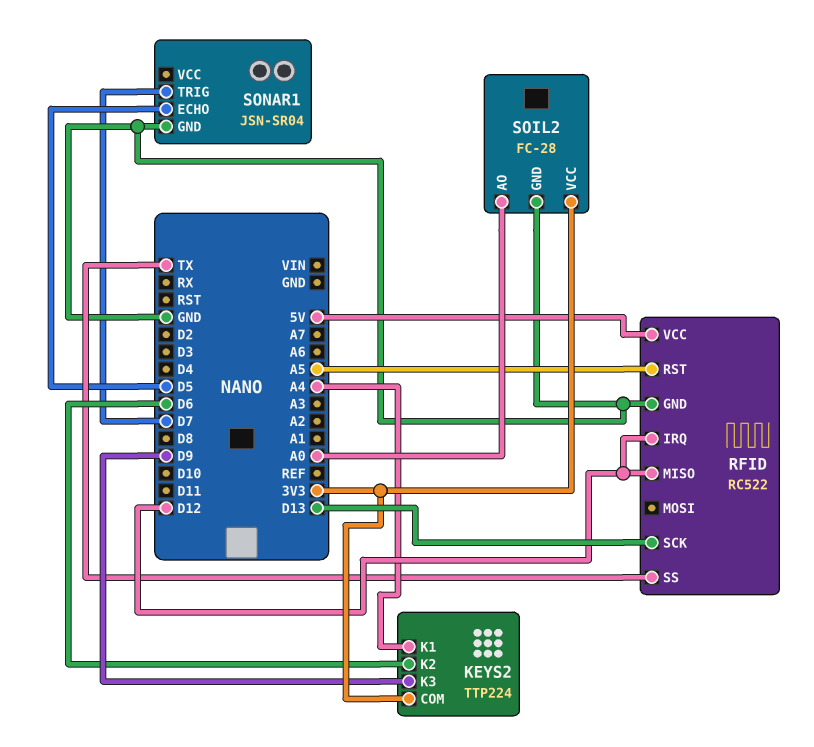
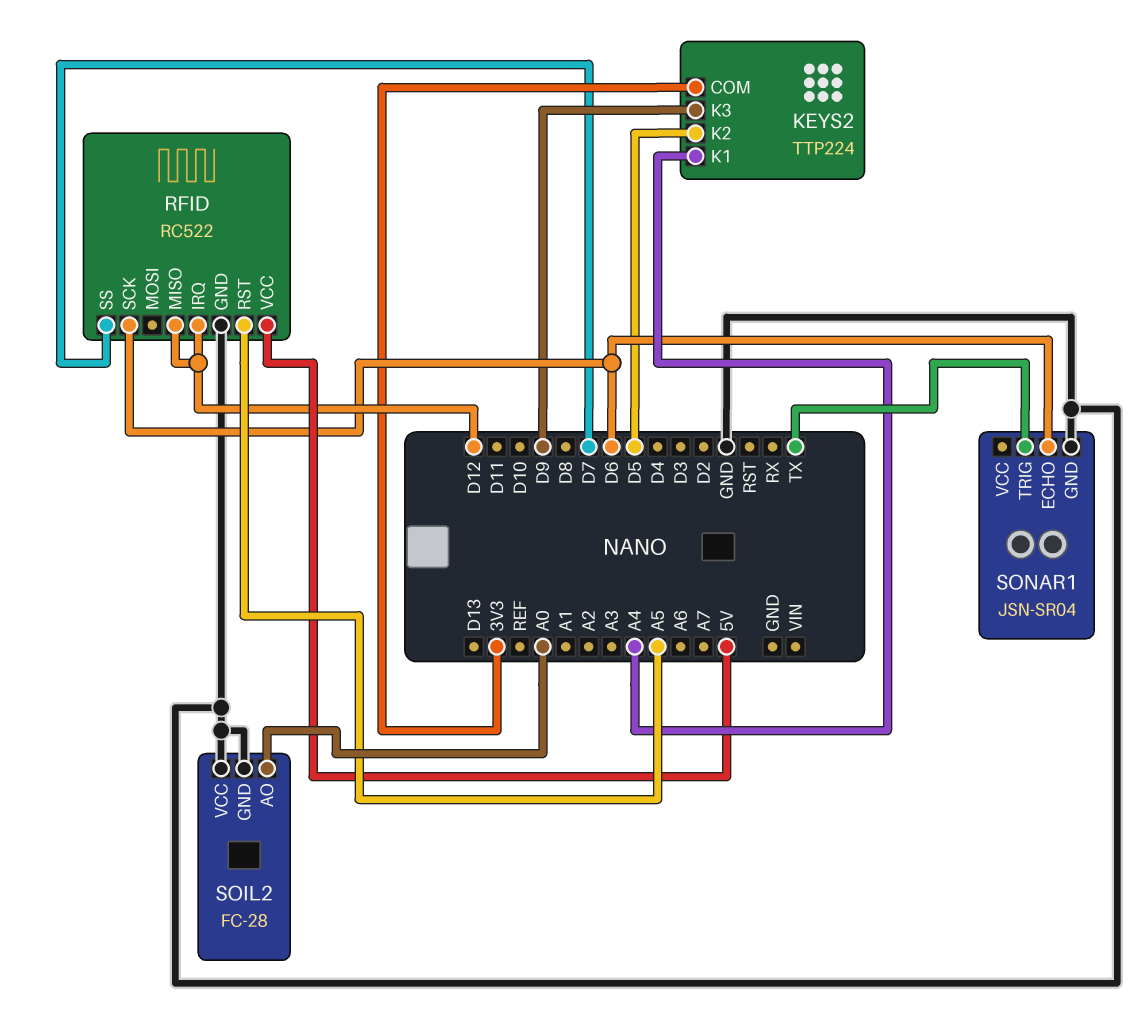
KEYS2 pin K2: D6 -> D5
RFID pin SCK: D13 -> D6
RFID pin SS: TX -> D7
SOIL2 pin VCC: 3V3 -> GND
SONAR1 pin ECHO: D5 -> D6
SONAR1 pin TRIG: D7 -> TX

